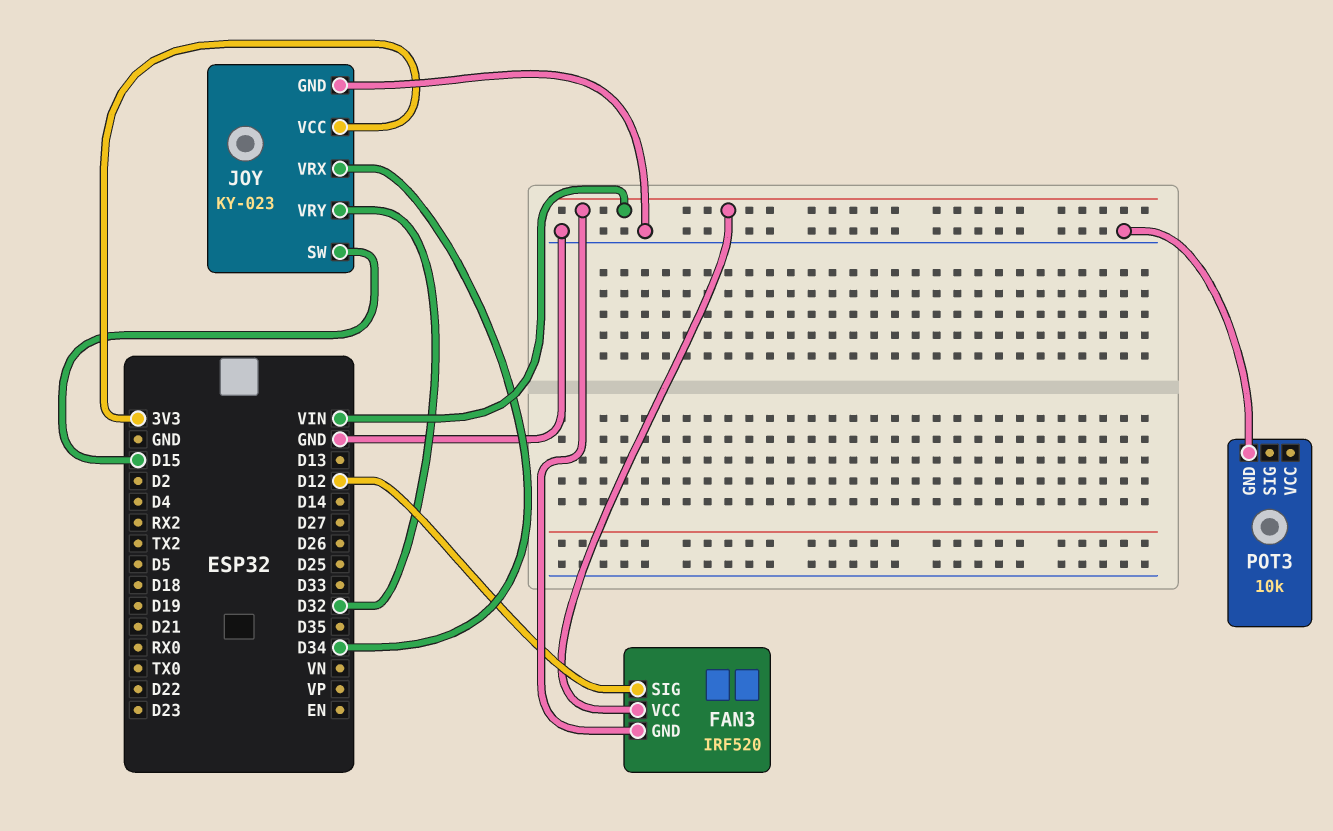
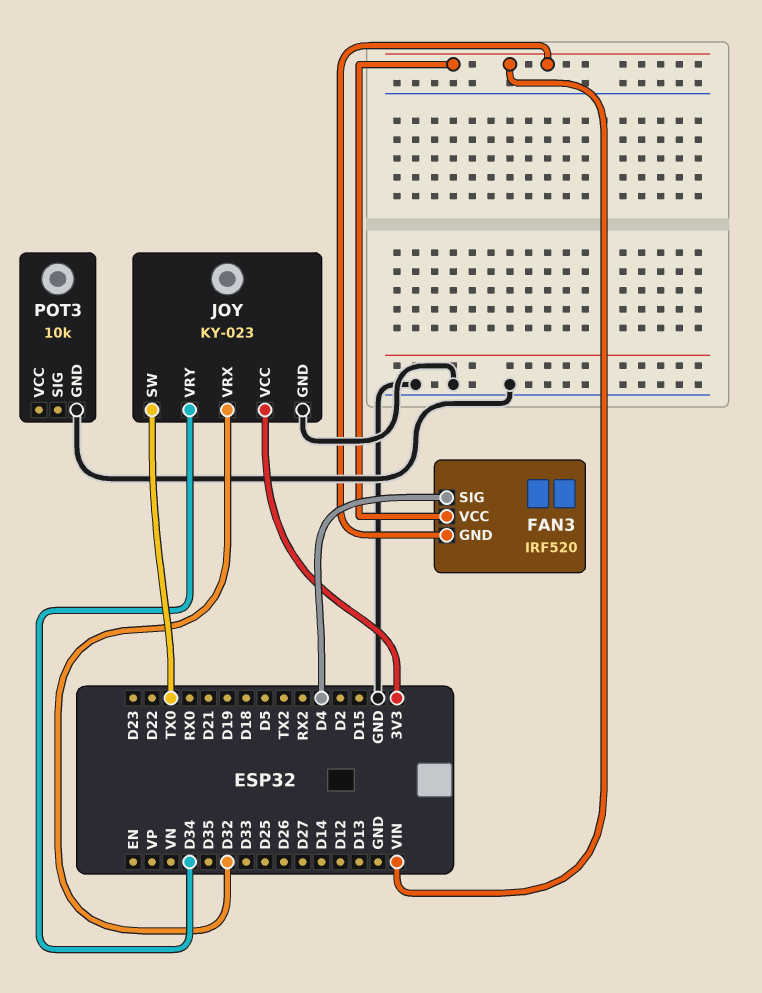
FAN3 pin SIG: D12 -> D4
JOY pin SW: D15 -> TX0
JOY pin VRX: D34 -> D32
JOY pin VRY: D32 -> D34

